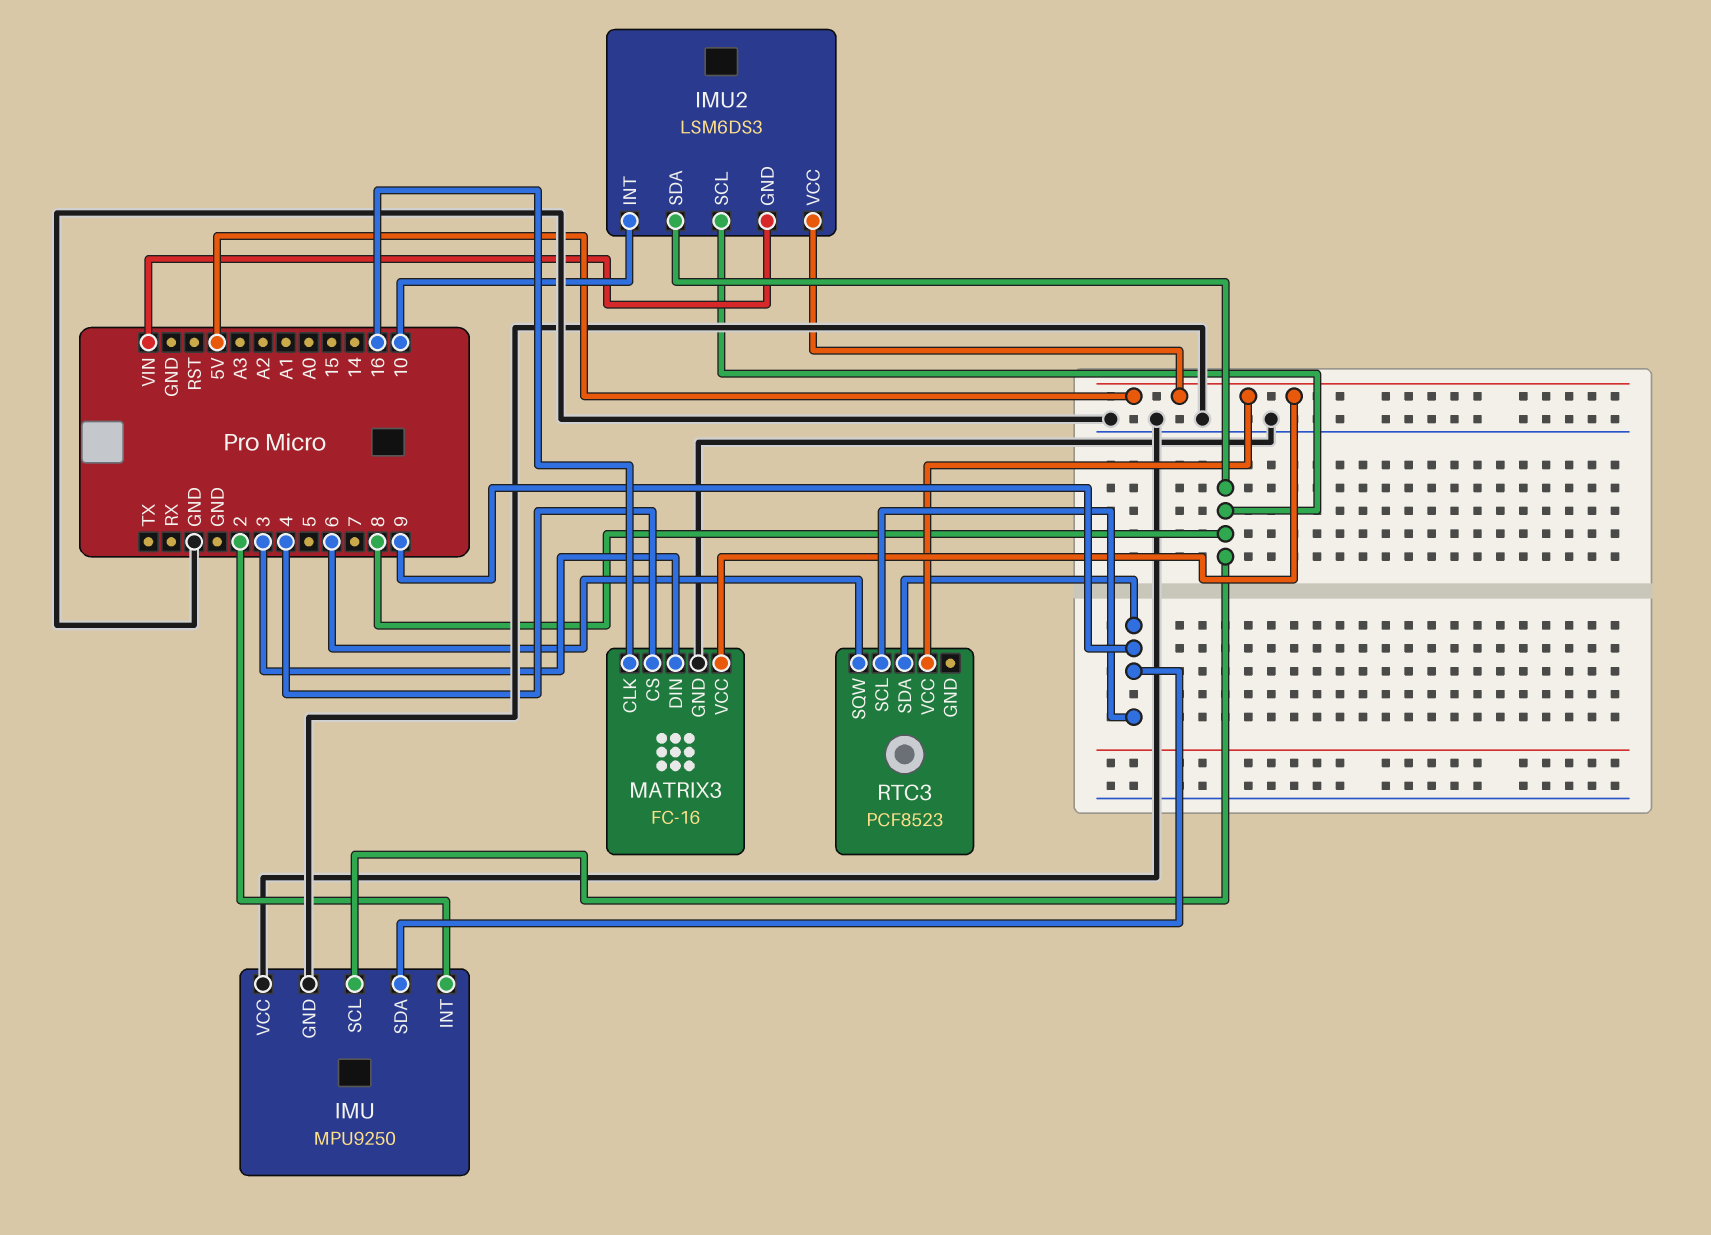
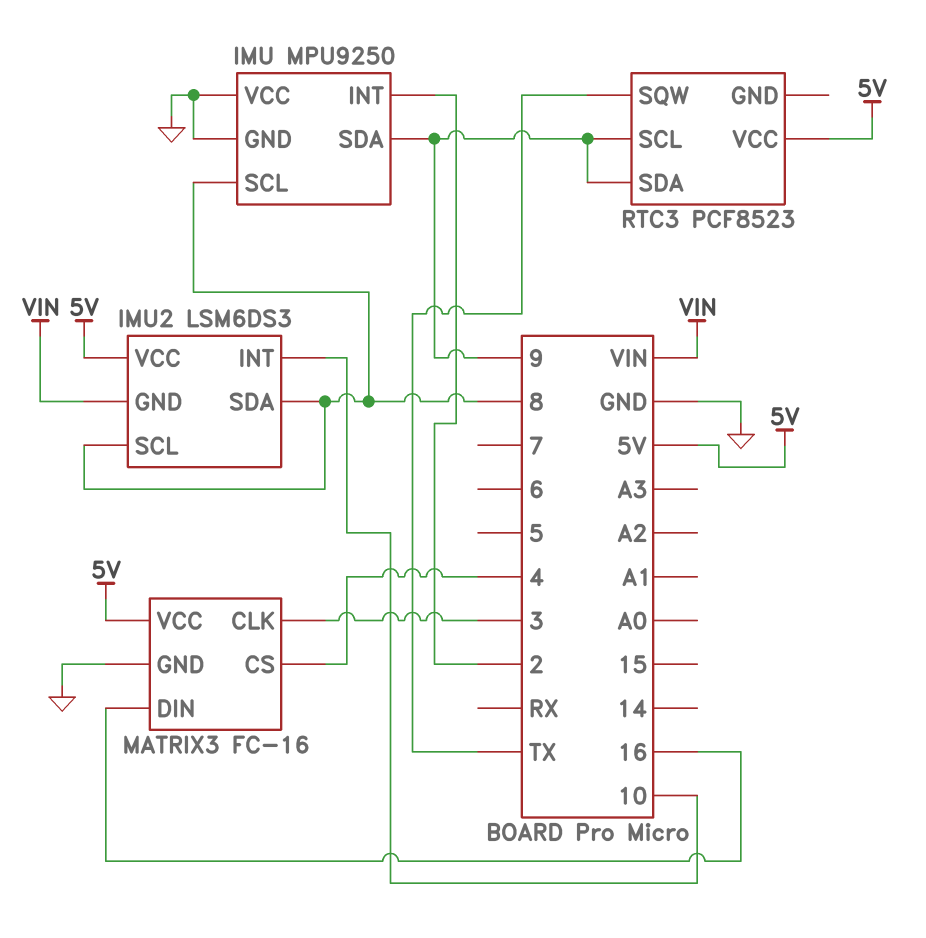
MATRIX3 pin CLK: 16 -> 3
MATRIX3 pin DIN: 3 -> 16
RTC3 pin SQW: 6 -> TX

